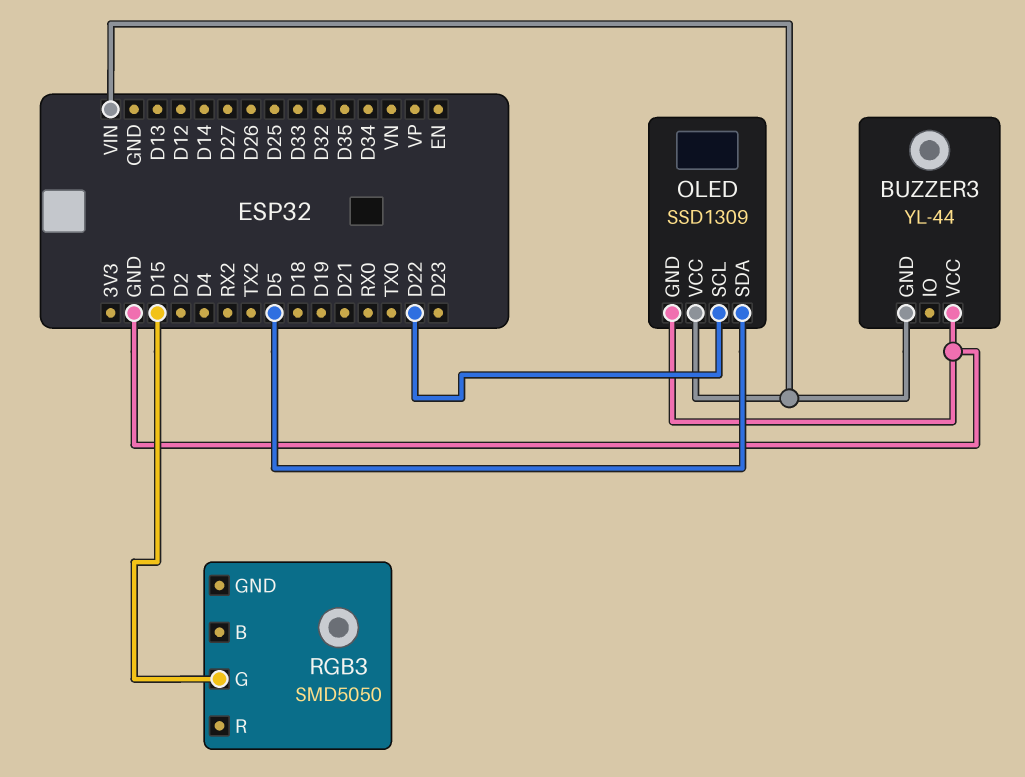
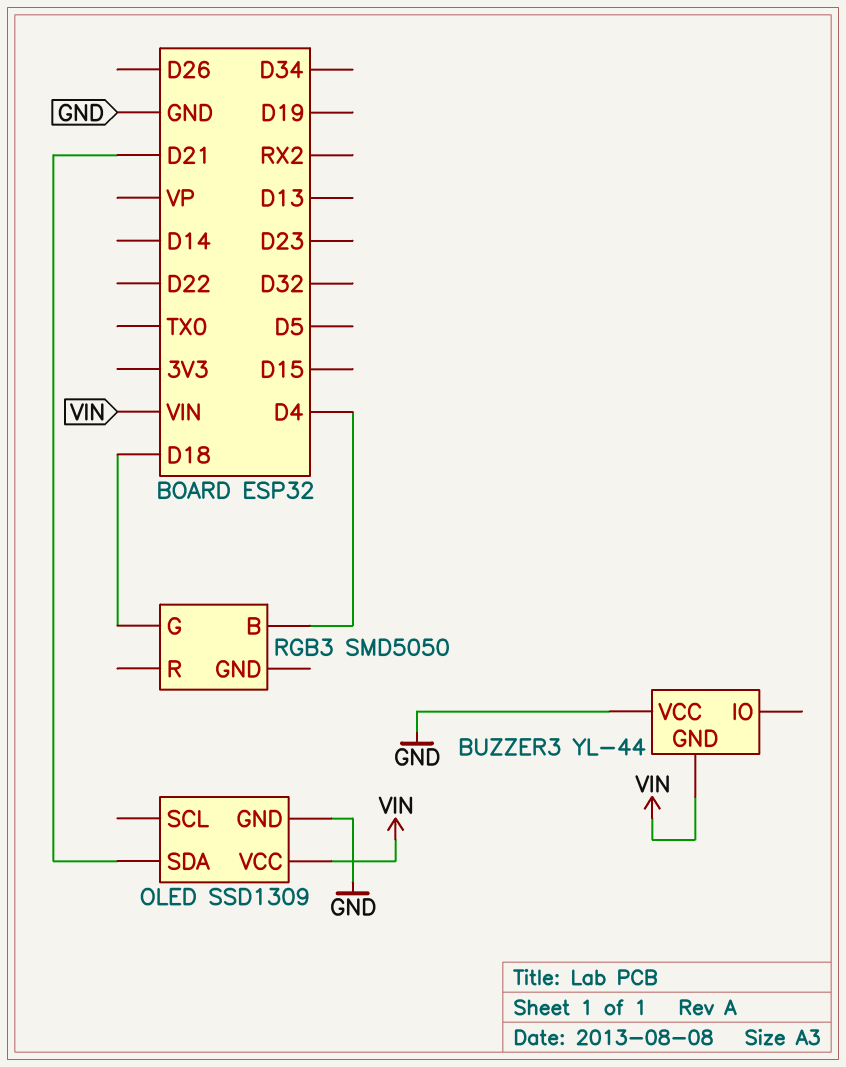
OLED pin SCL: D22 -> none
OLED pin SDA: D5 -> D21
RGB3 pin B: none -> D4
RGB3 pin G: D15 -> D18

